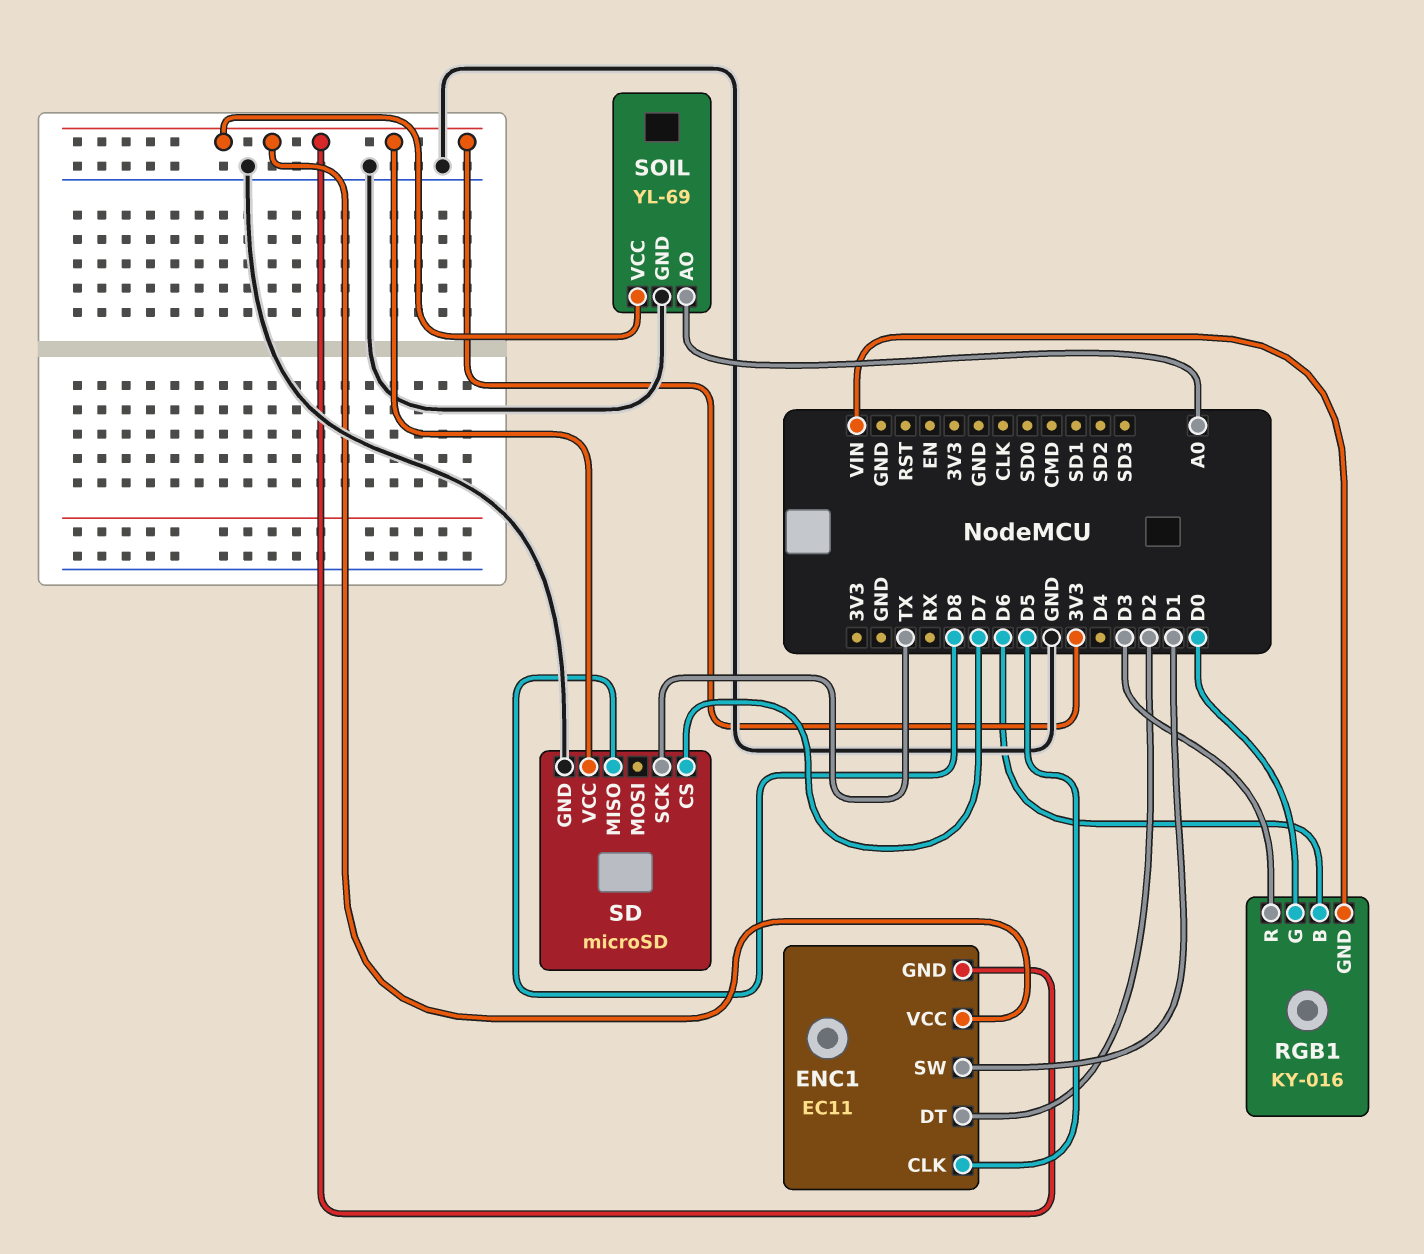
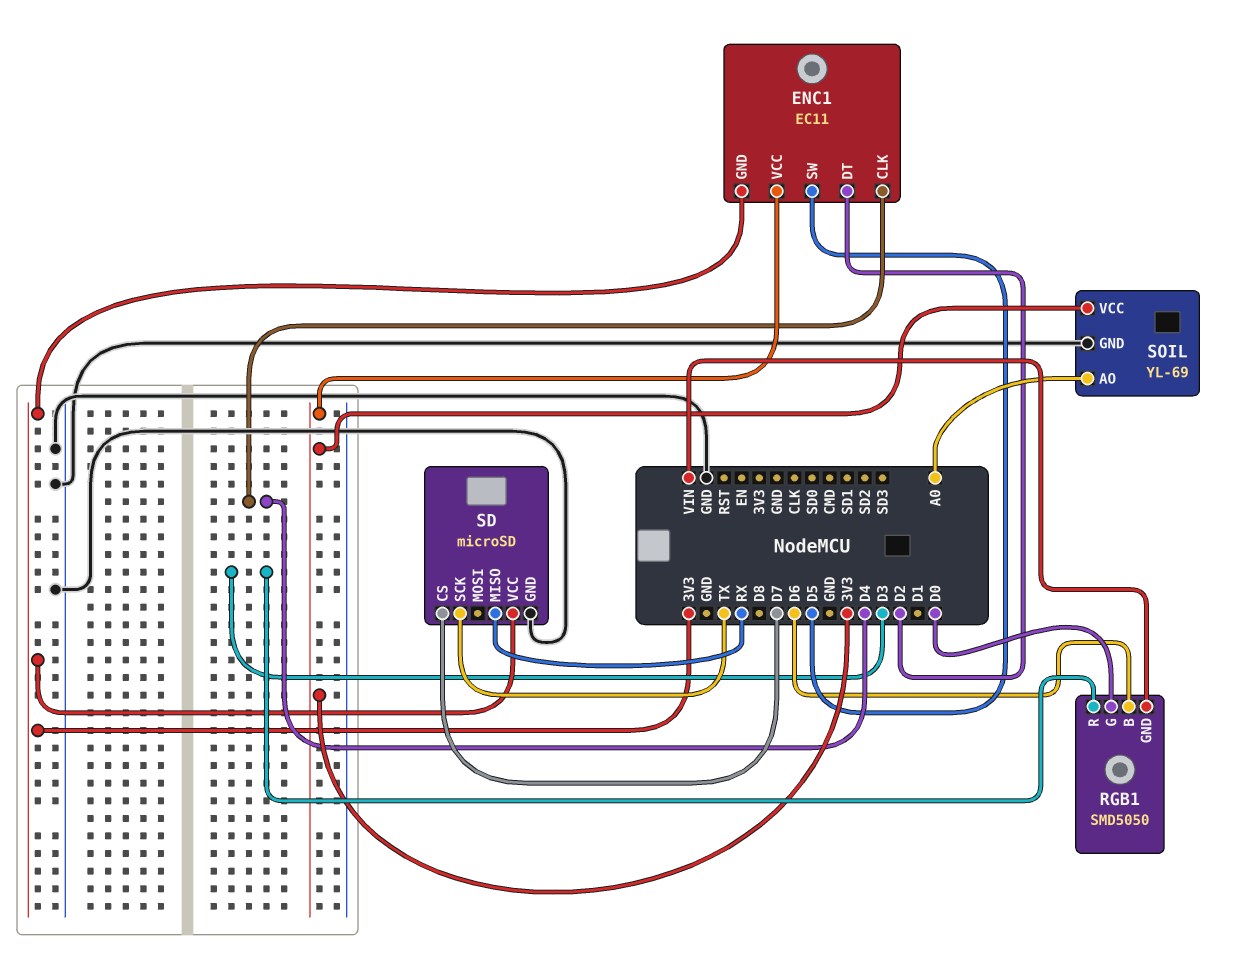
ENC1 pin CLK: D5 -> D4
ENC1 pin SW: D1 -> D5
RGB1: KY-016 -> SMD5050
SD pin MISO: D8 -> RX

